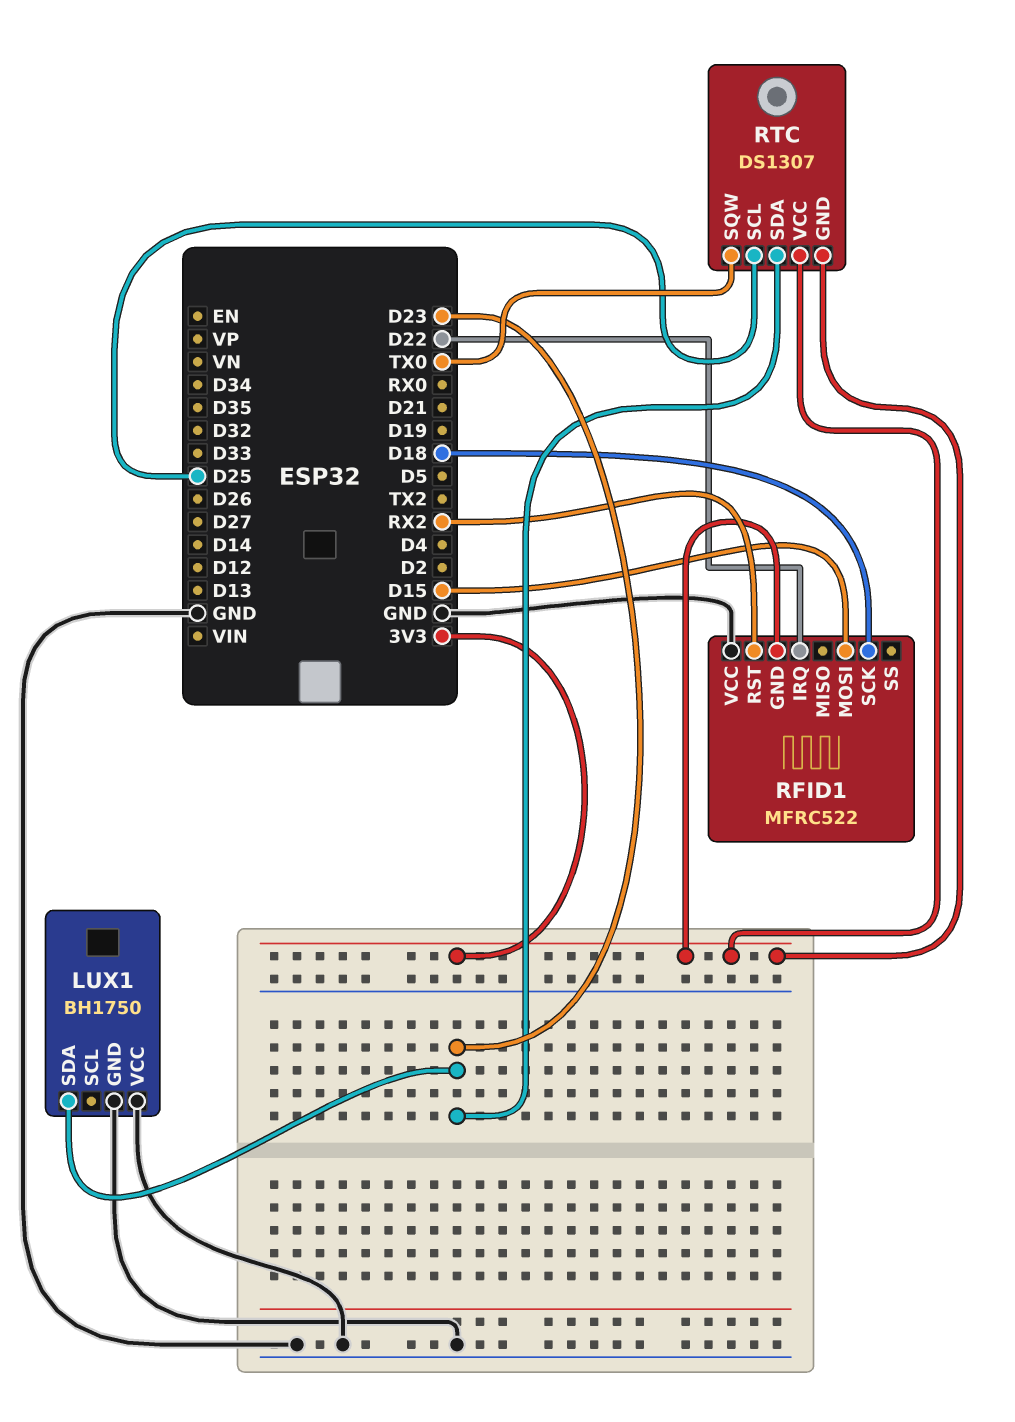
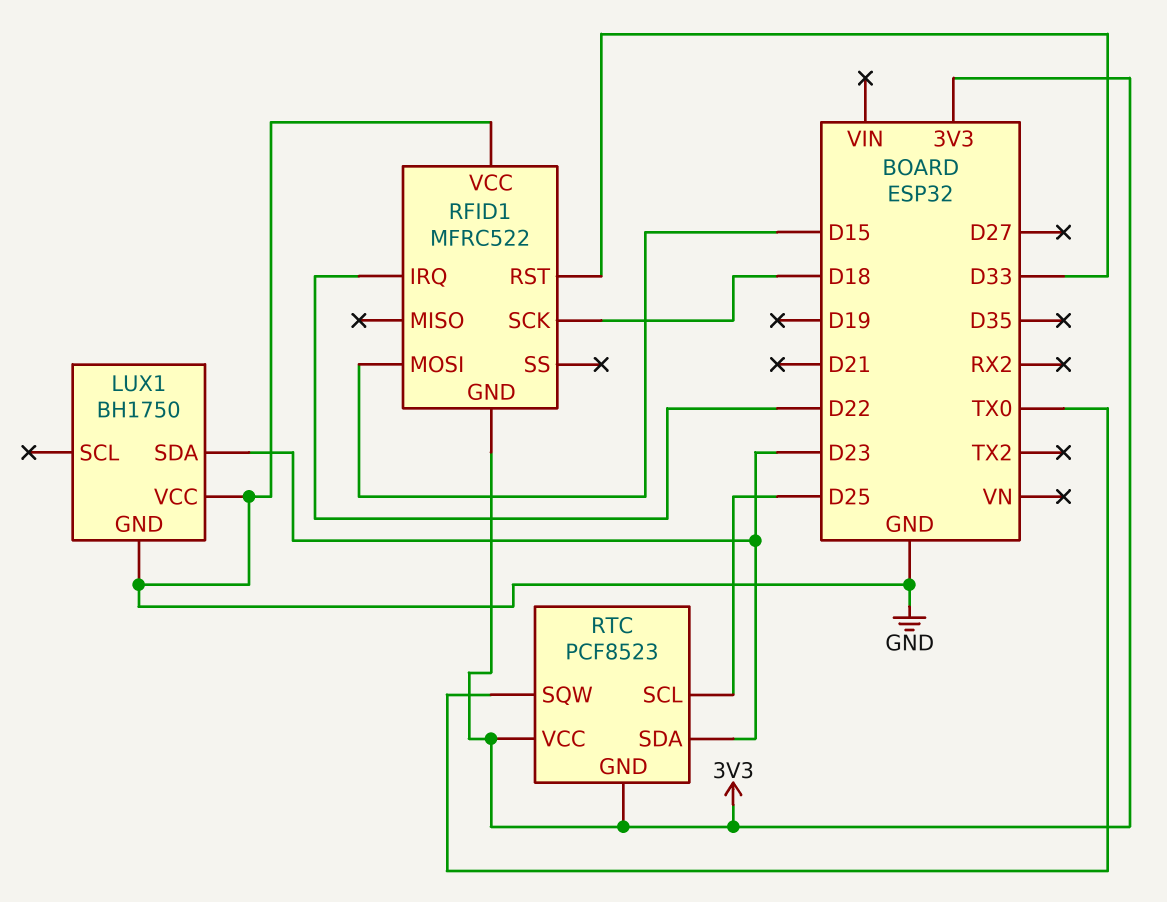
RFID1 pin RST: RX2 -> D33
RTC: DS1307 -> PCF8523

